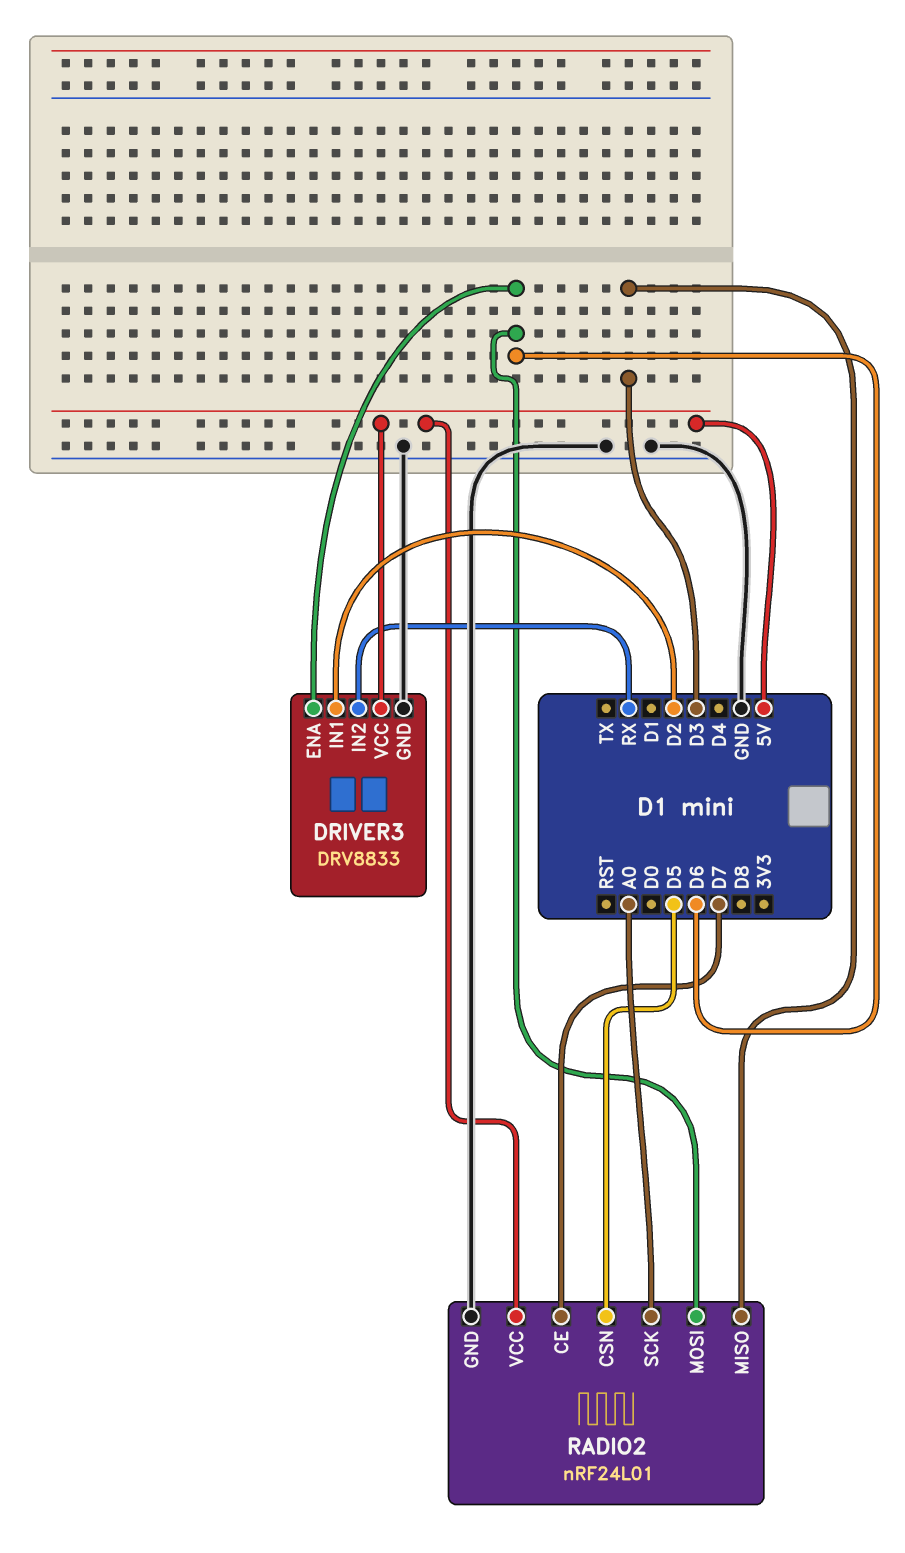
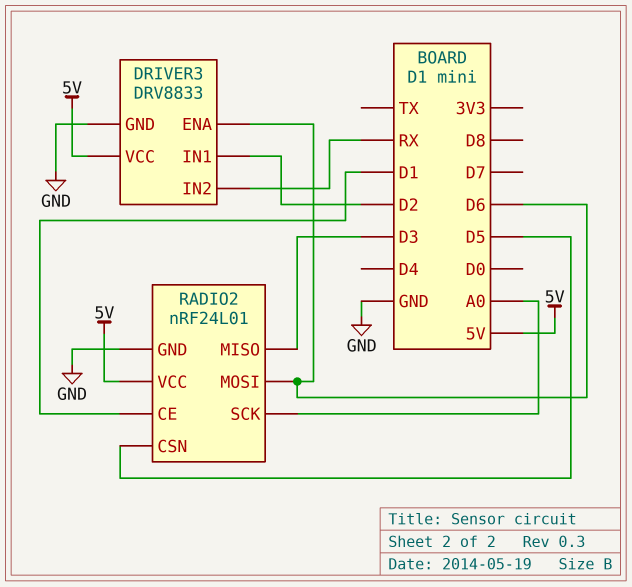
RADIO2 pin CE: D7 -> D1

